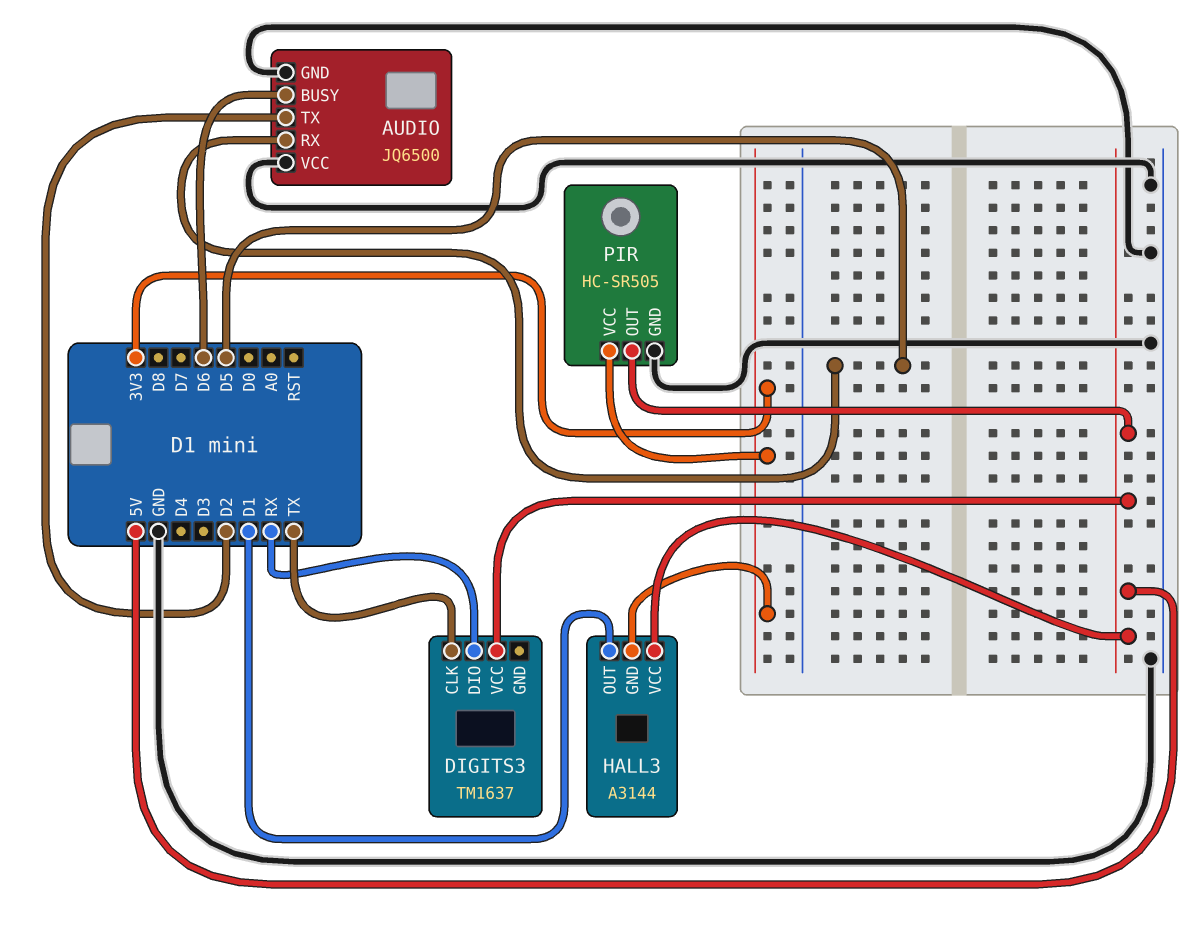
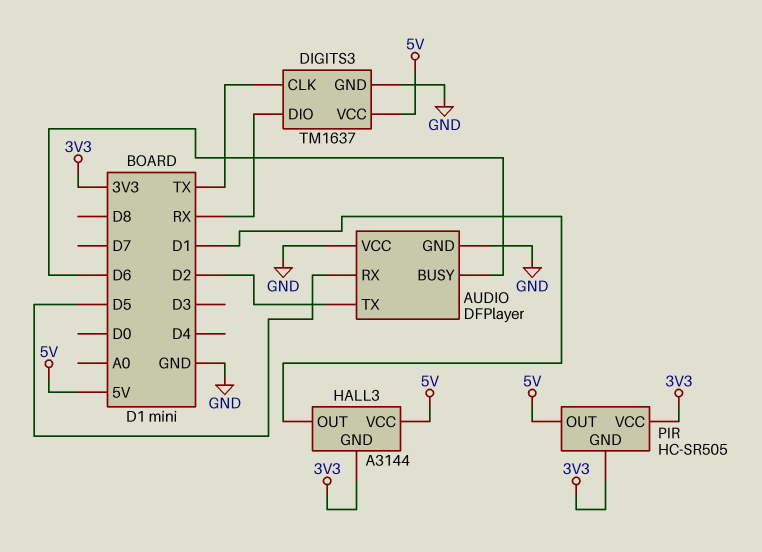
AUDIO: JQ6500 -> DFPlayer
DIGITS3 pin GND: none -> GND
PIR pin GND: GND -> 3V3

